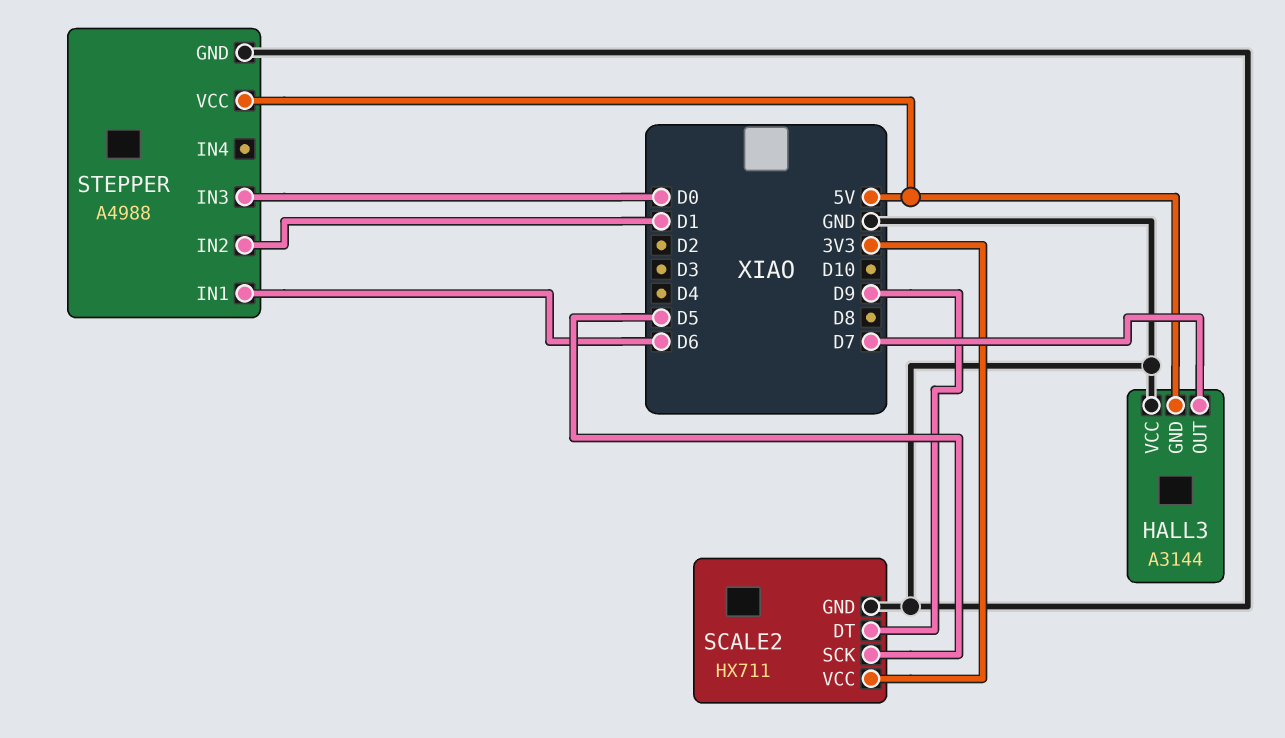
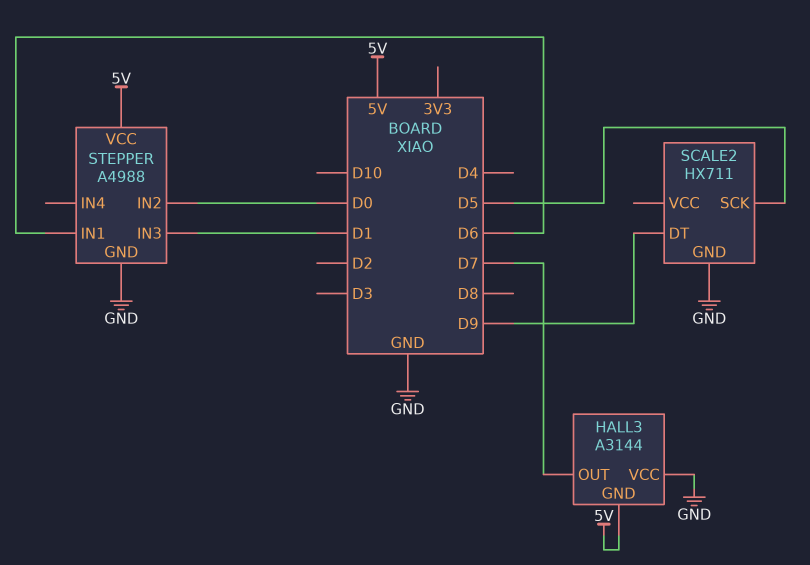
SCALE2 pin VCC: 3V3 -> none
STEPPER pin IN2: D1 -> D0
STEPPER pin IN3: D0 -> D1

